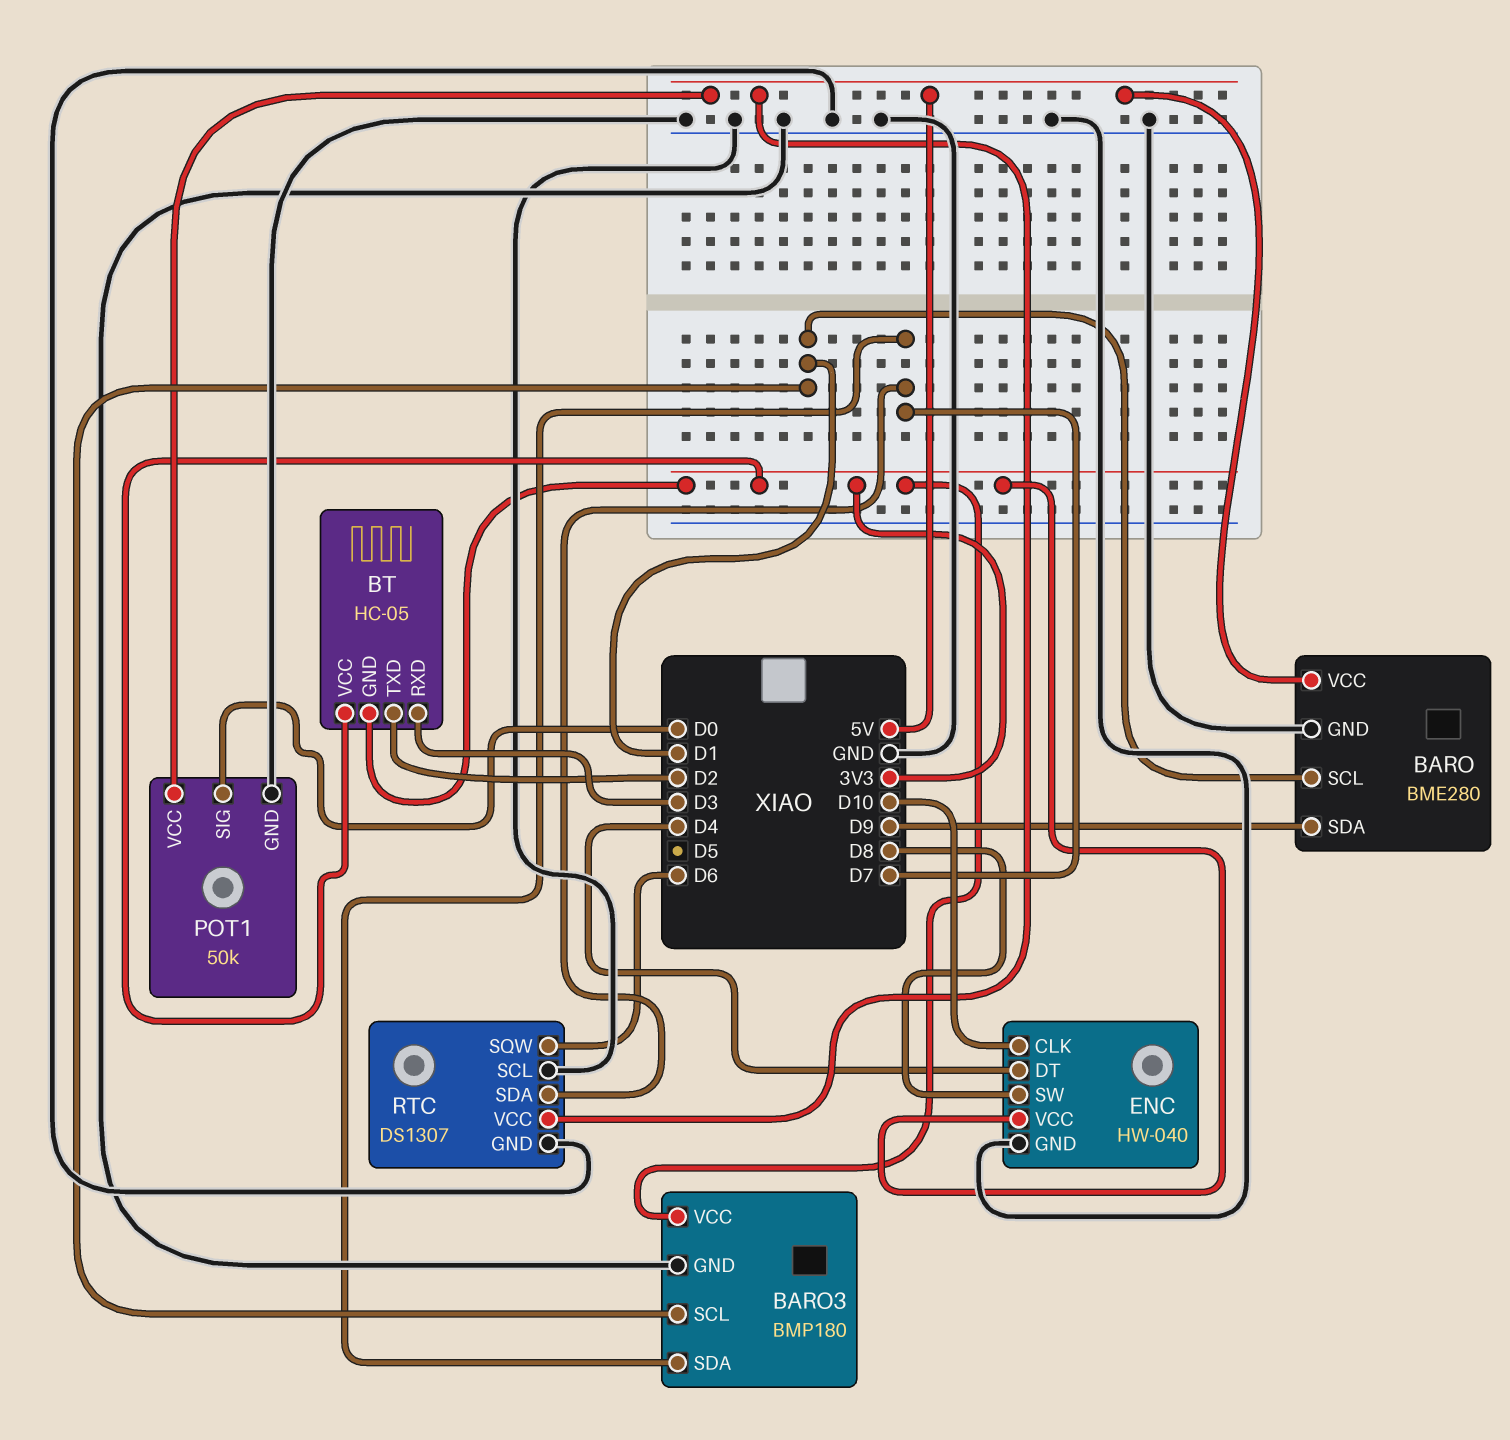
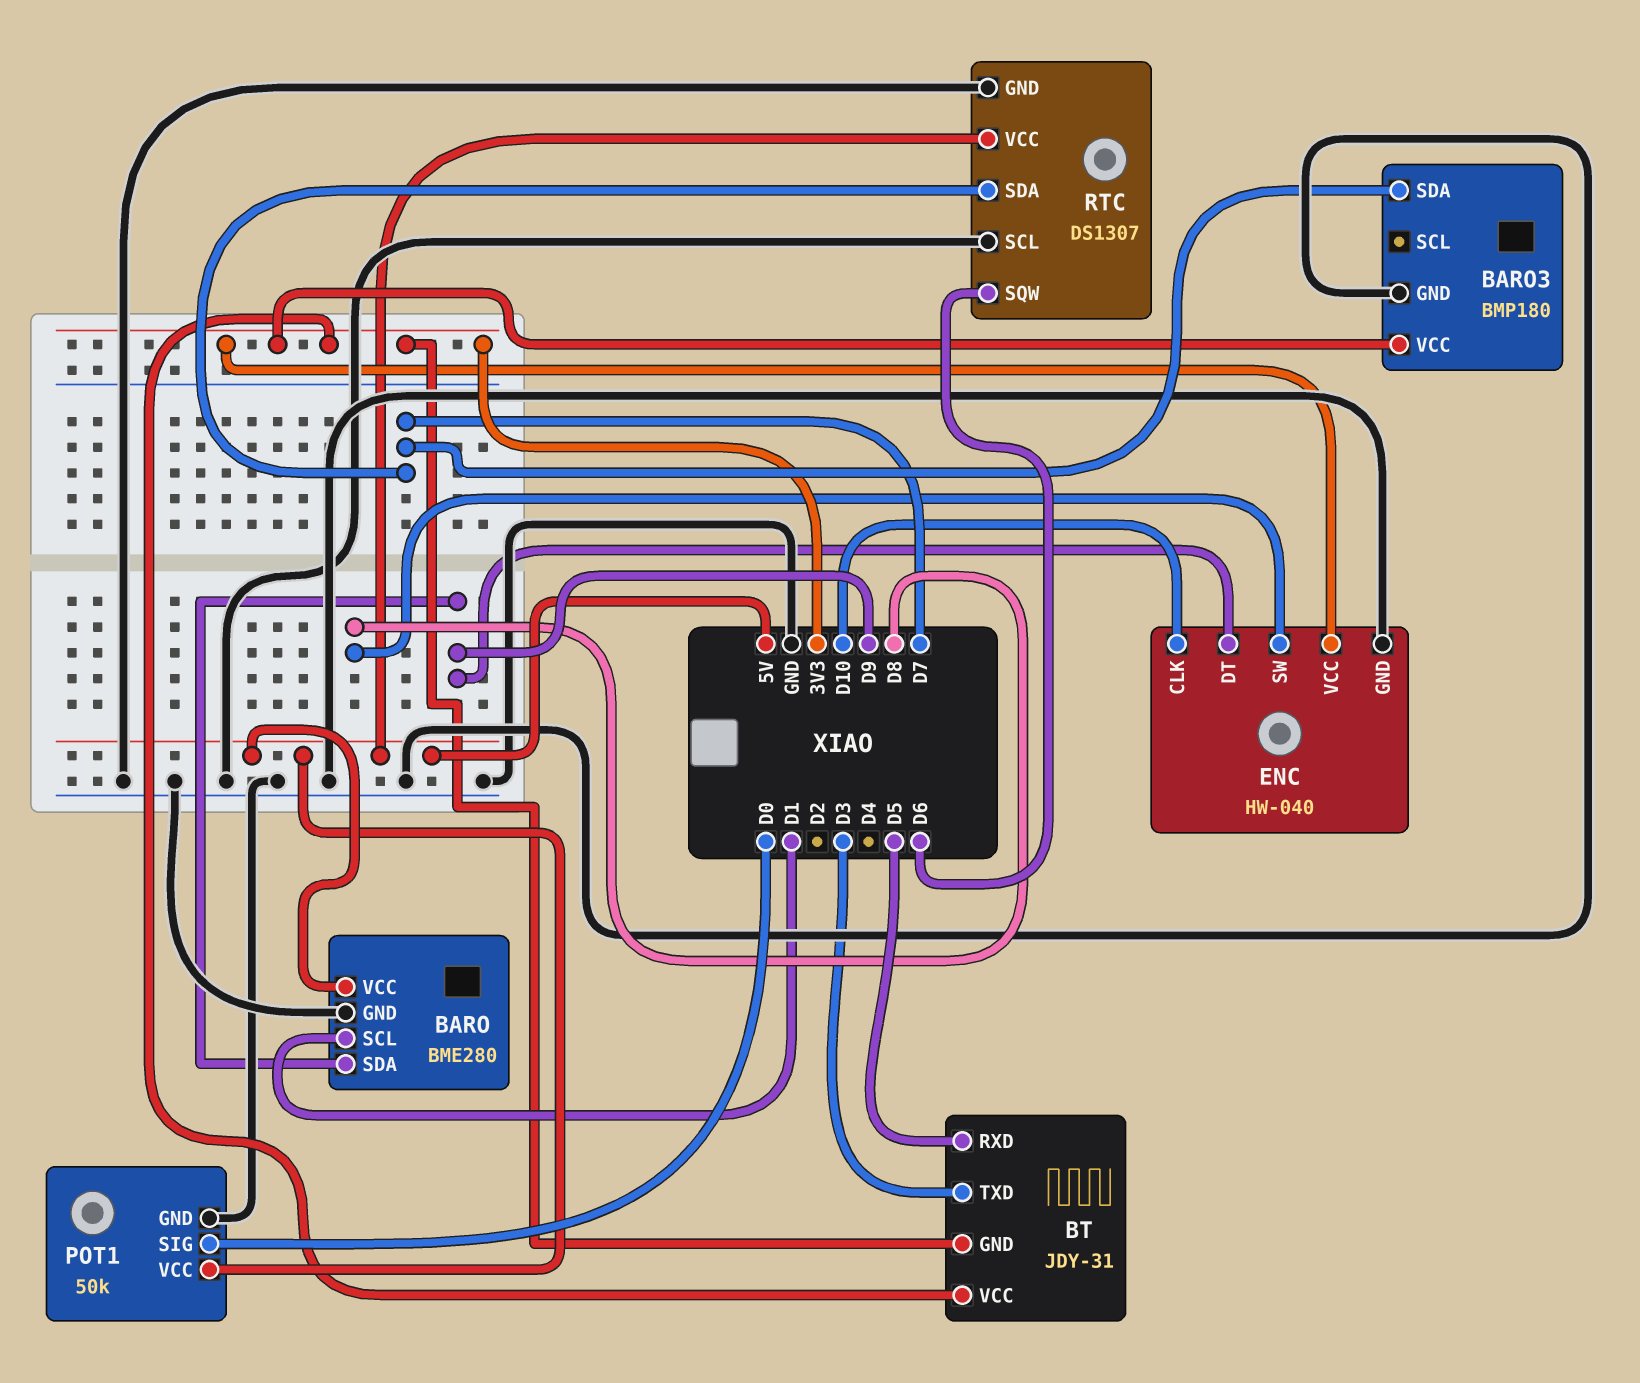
BARO3 pin SCL: D1 -> none
BT: HC-05 -> JDY-31
BT pin RXD: D3 -> D5
BT pin TXD: D2 -> D3
ENC pin DT: D4 -> D9

